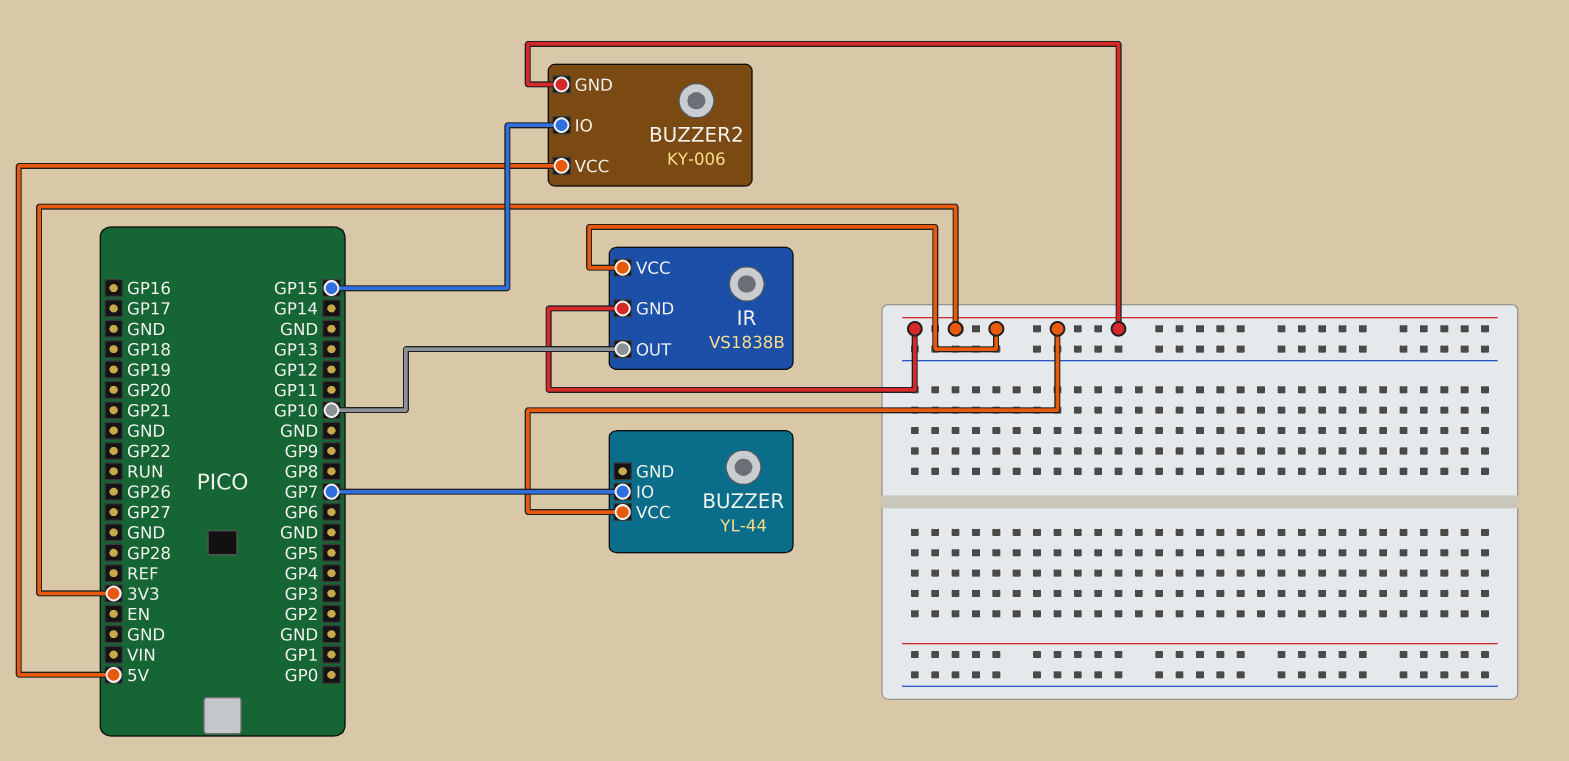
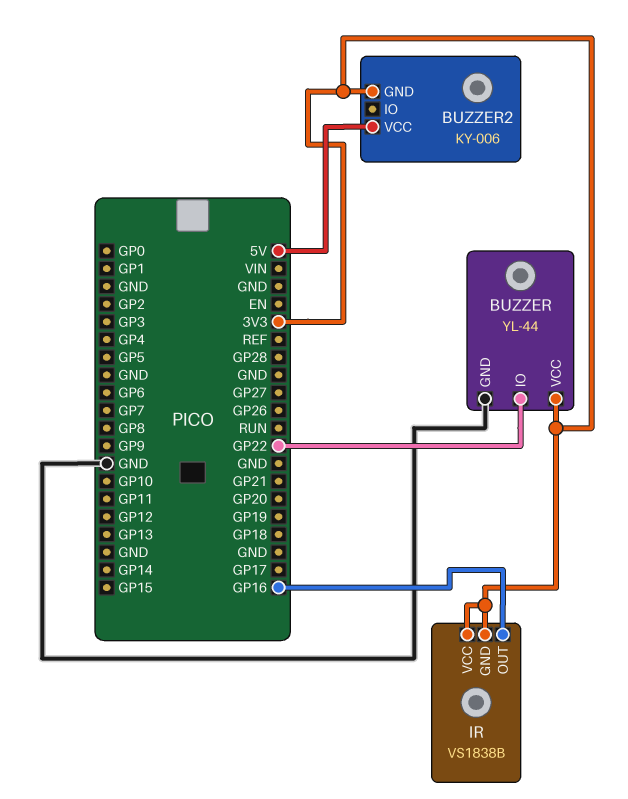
BUZZER pin GND: none -> GND
BUZZER pin IO: GP7 -> GP22
BUZZER2 pin IO: GP15 -> none
IR pin OUT: GP10 -> GP16

